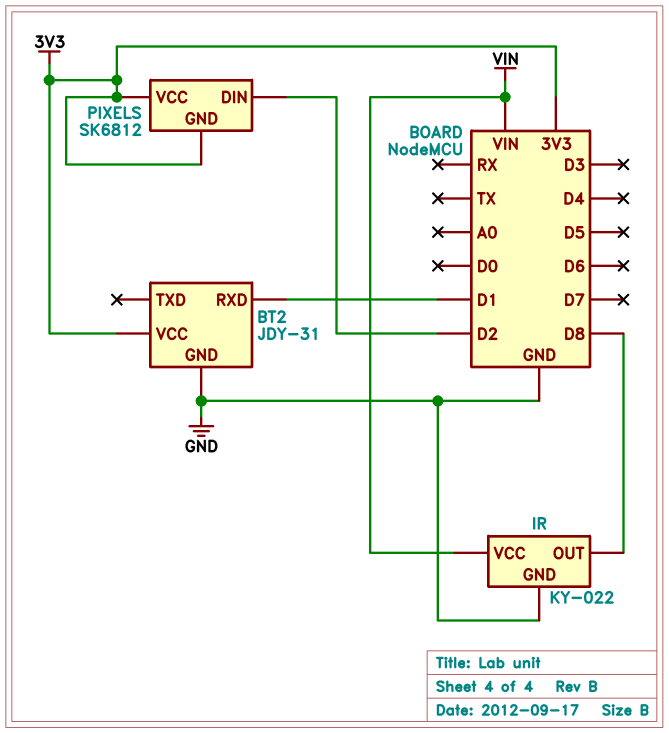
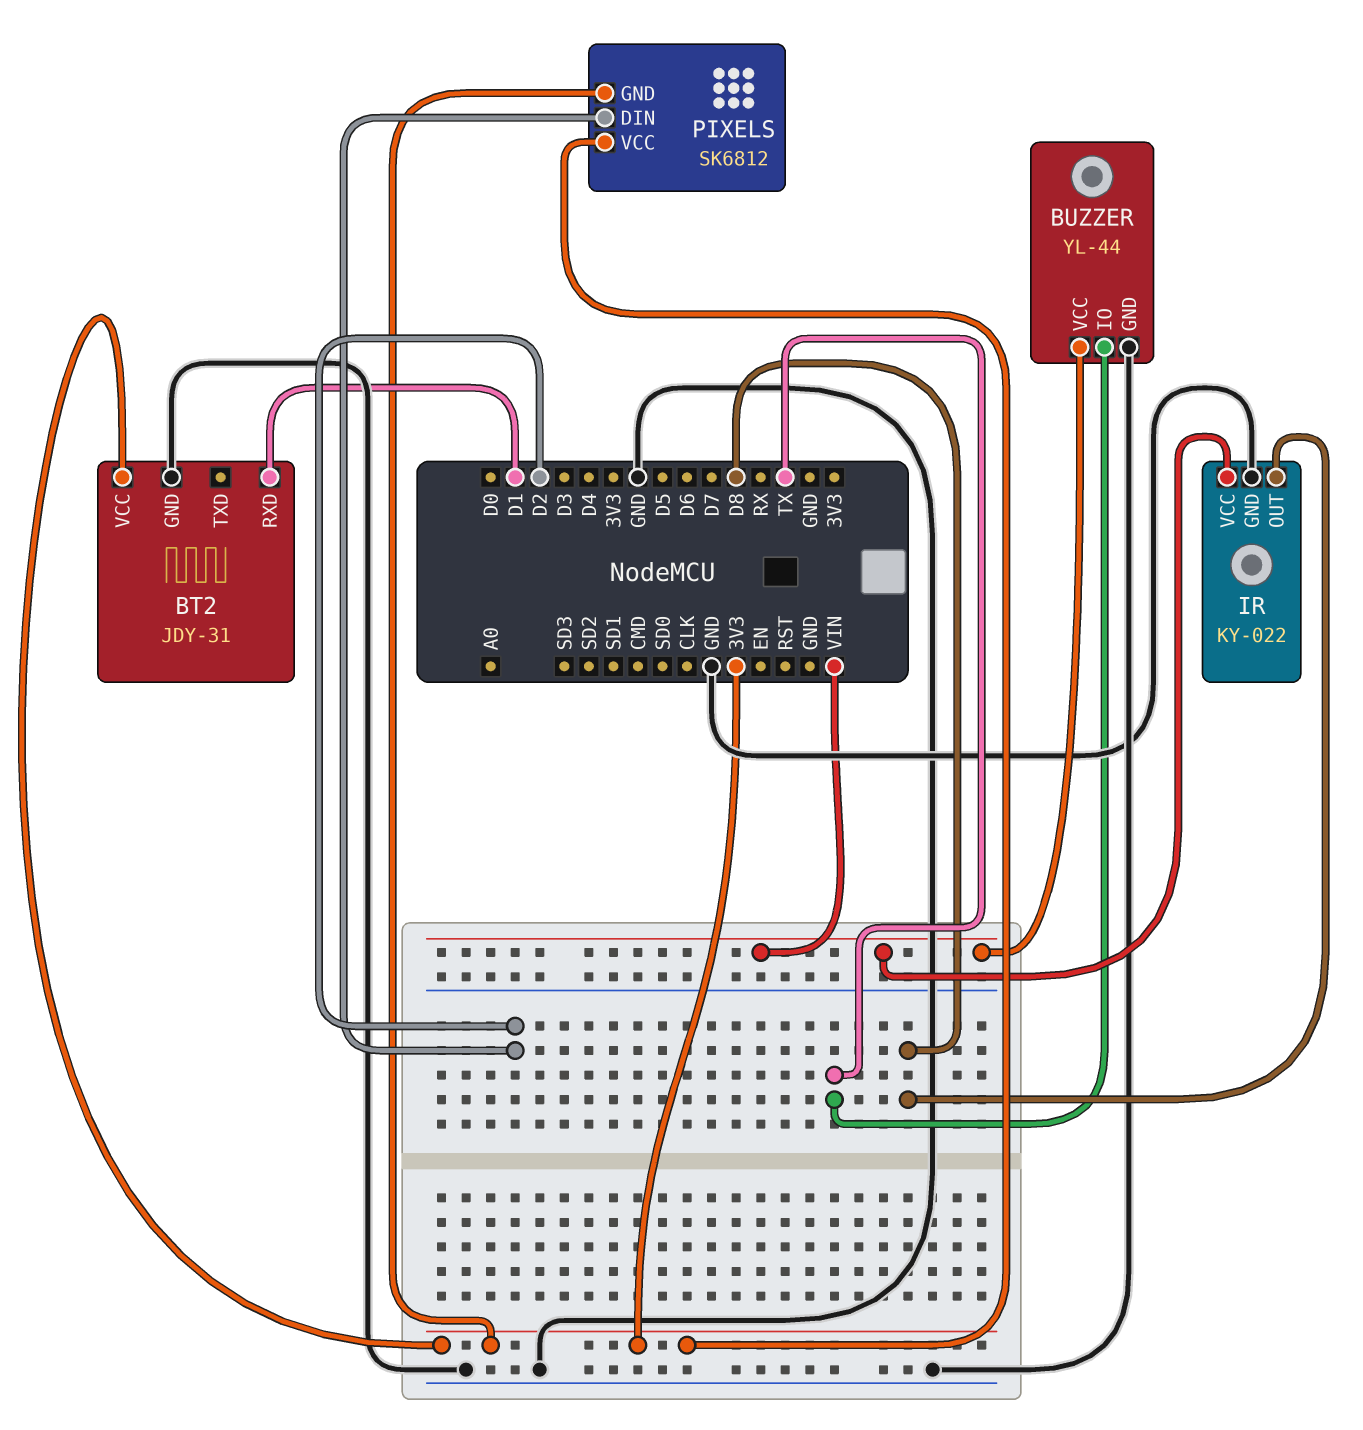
BUZZER: none -> YL-44
BUZZER pin GND: none -> GND
BUZZER pin IO: none -> TX
BUZZER pin VCC: none -> VIN

